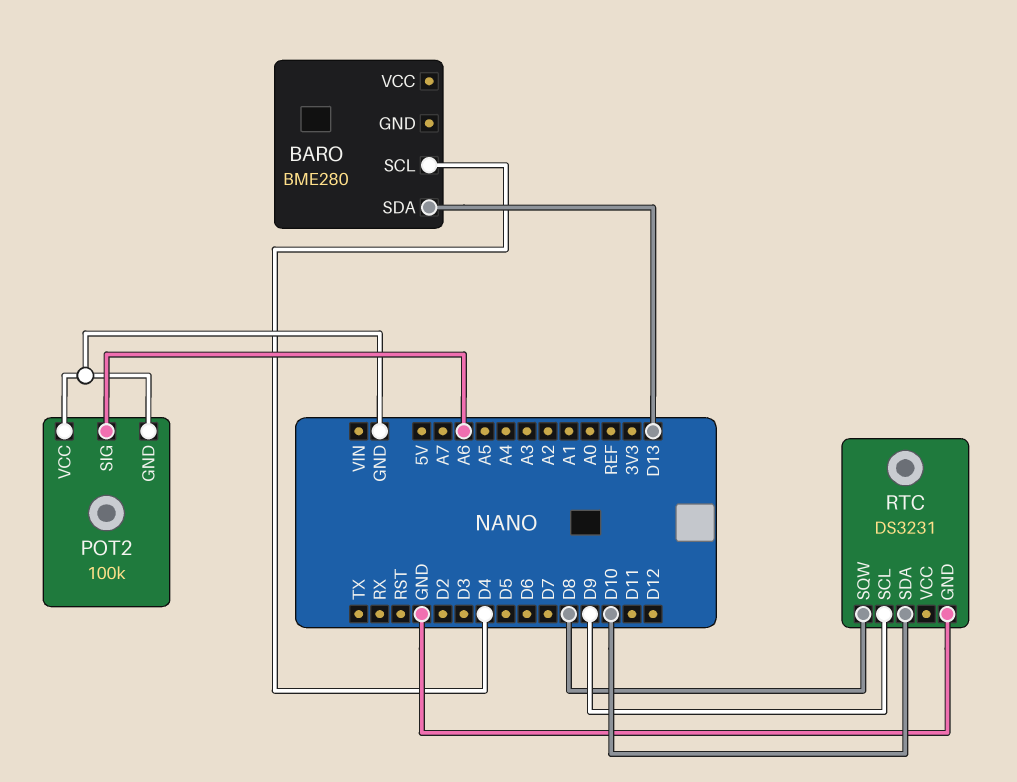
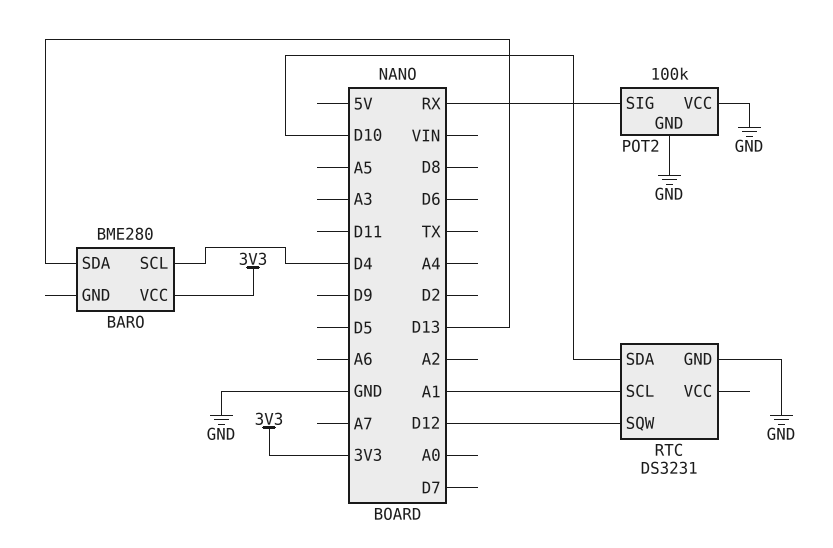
BARO pin VCC: none -> 3V3
POT2 pin SIG: A6 -> RX
RTC pin SCL: D9 -> A1
RTC pin SQW: D8 -> D12

